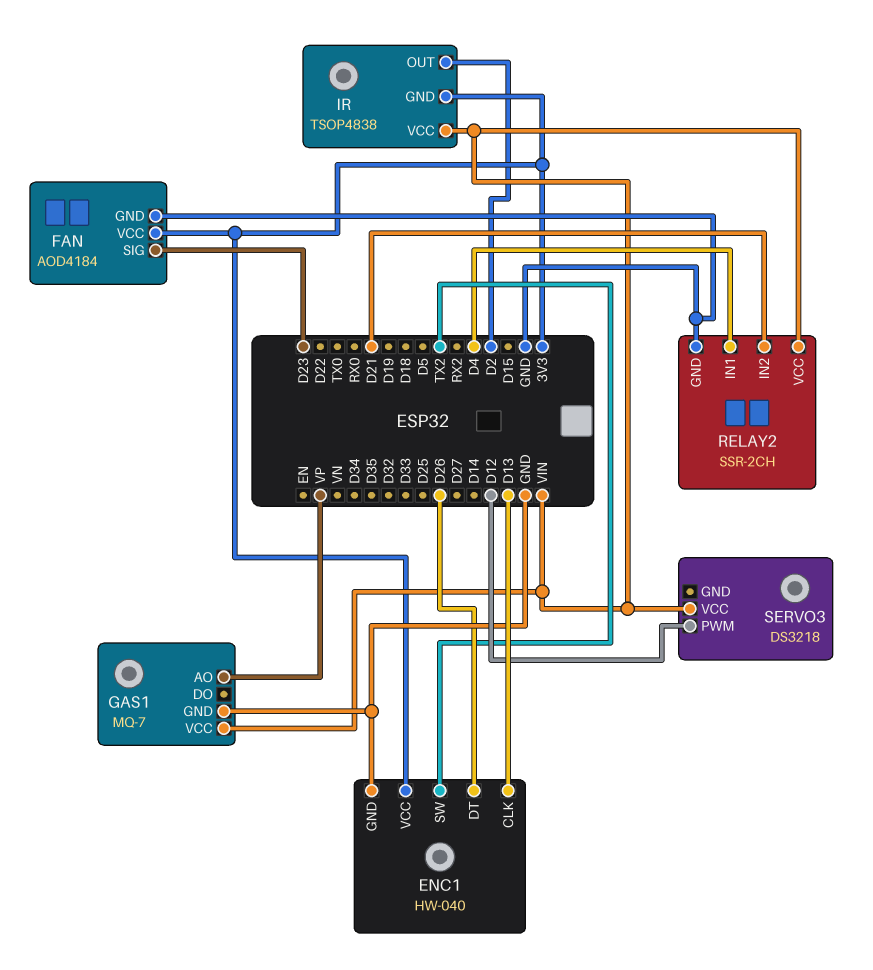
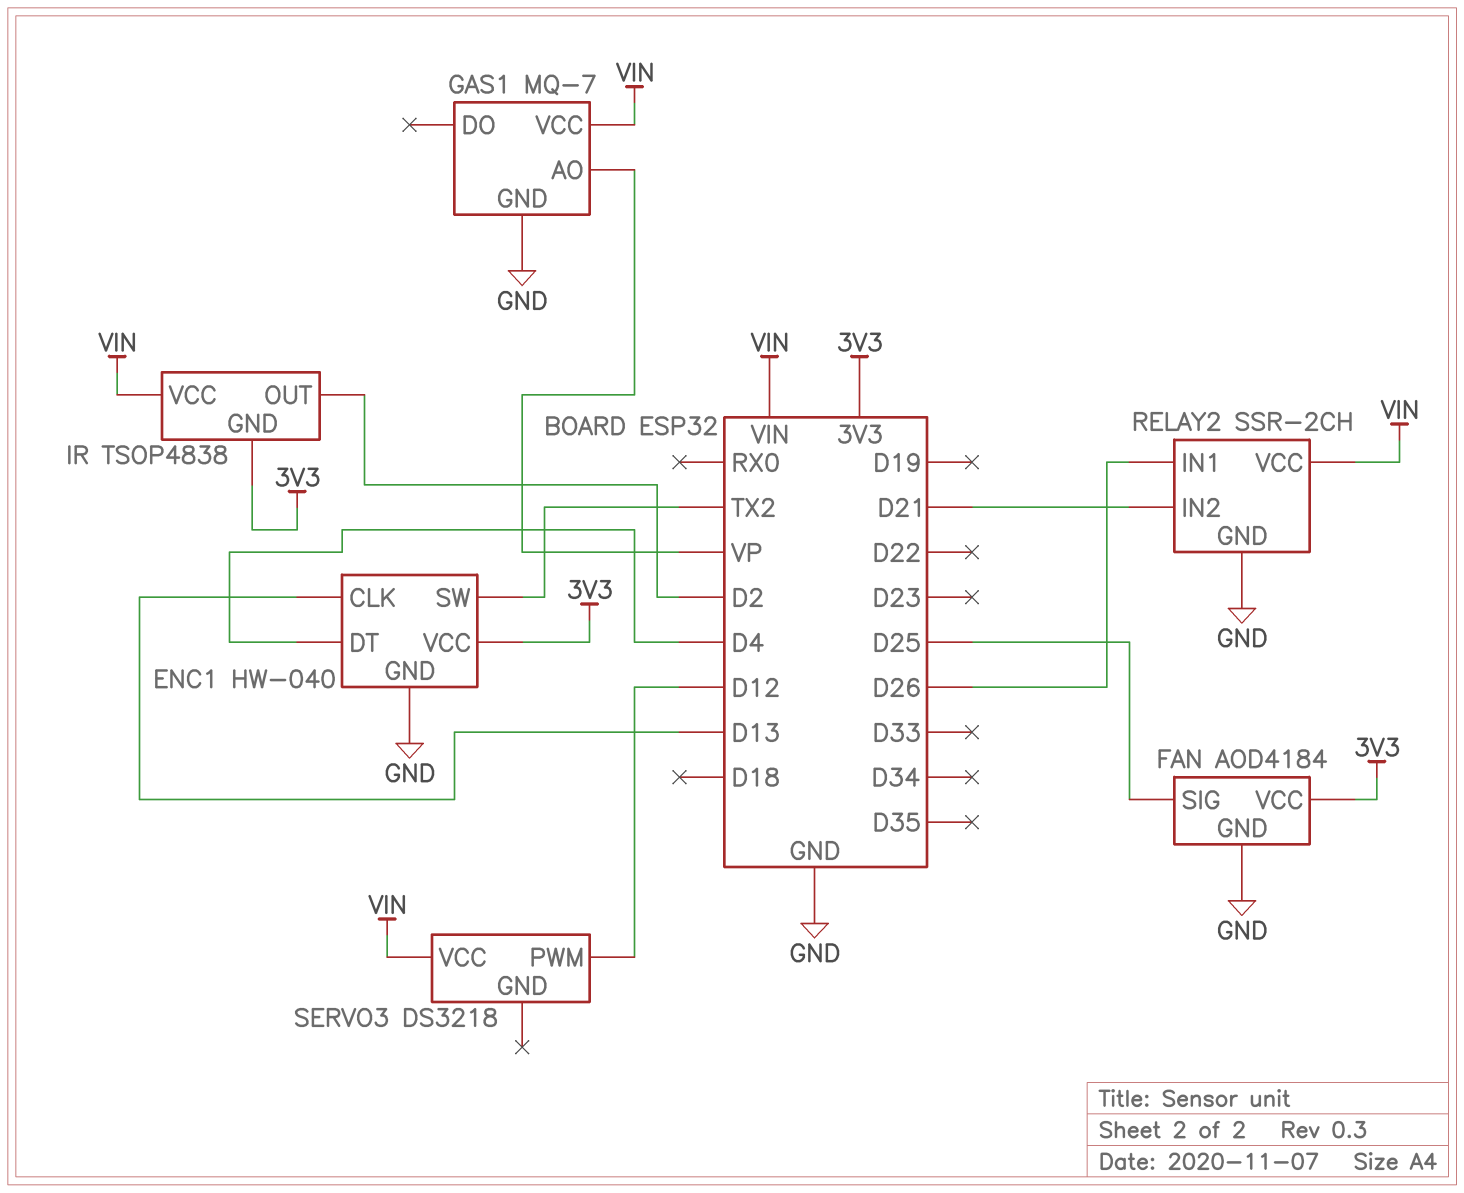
ENC1 pin DT: D26 -> D4
FAN pin SIG: D23 -> D25
RELAY2 pin IN1: D4 -> D26

